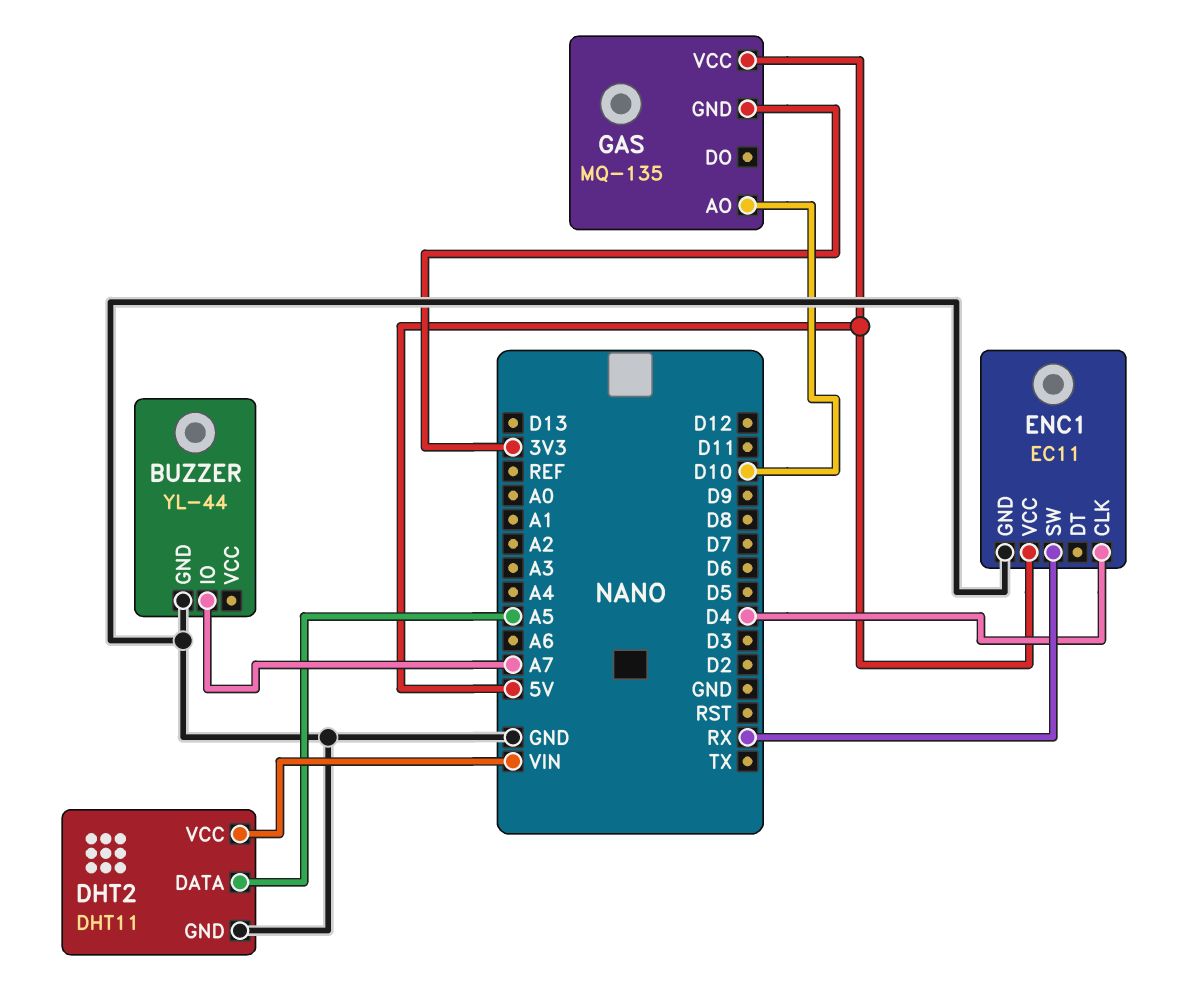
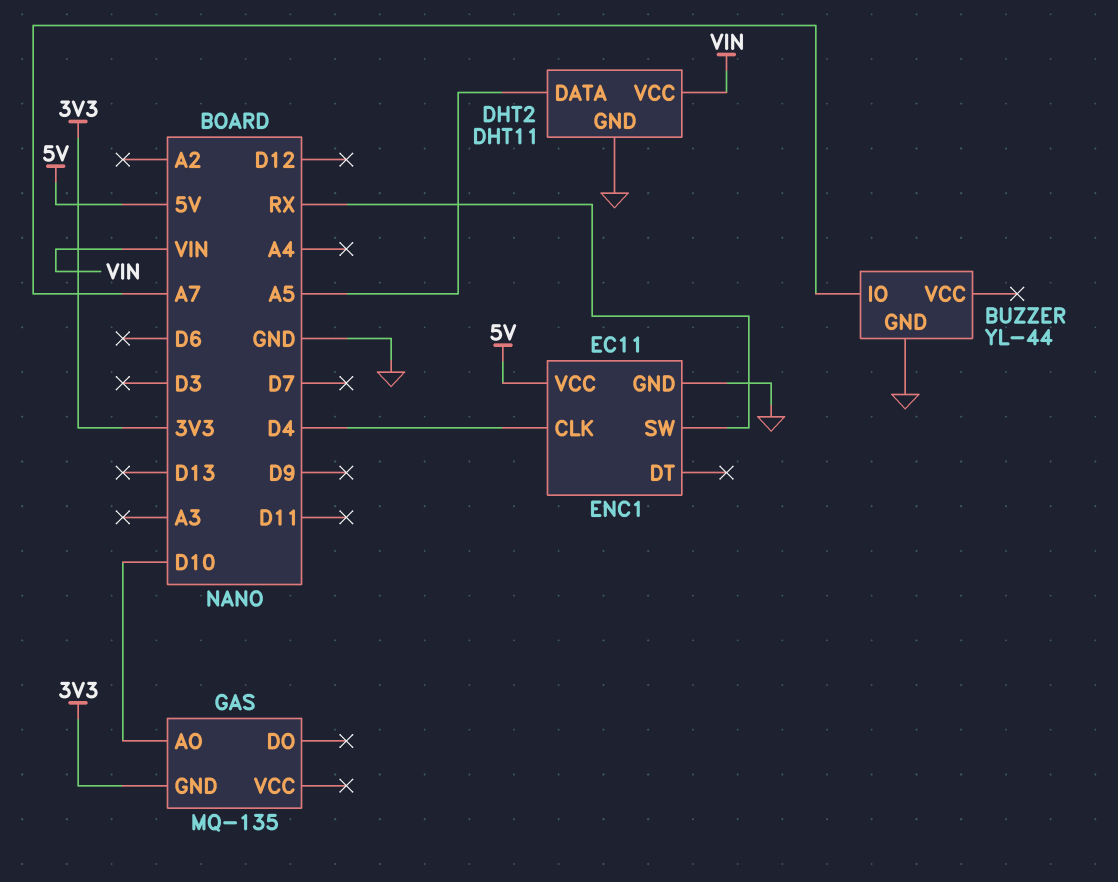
GAS pin VCC: 5V -> none

